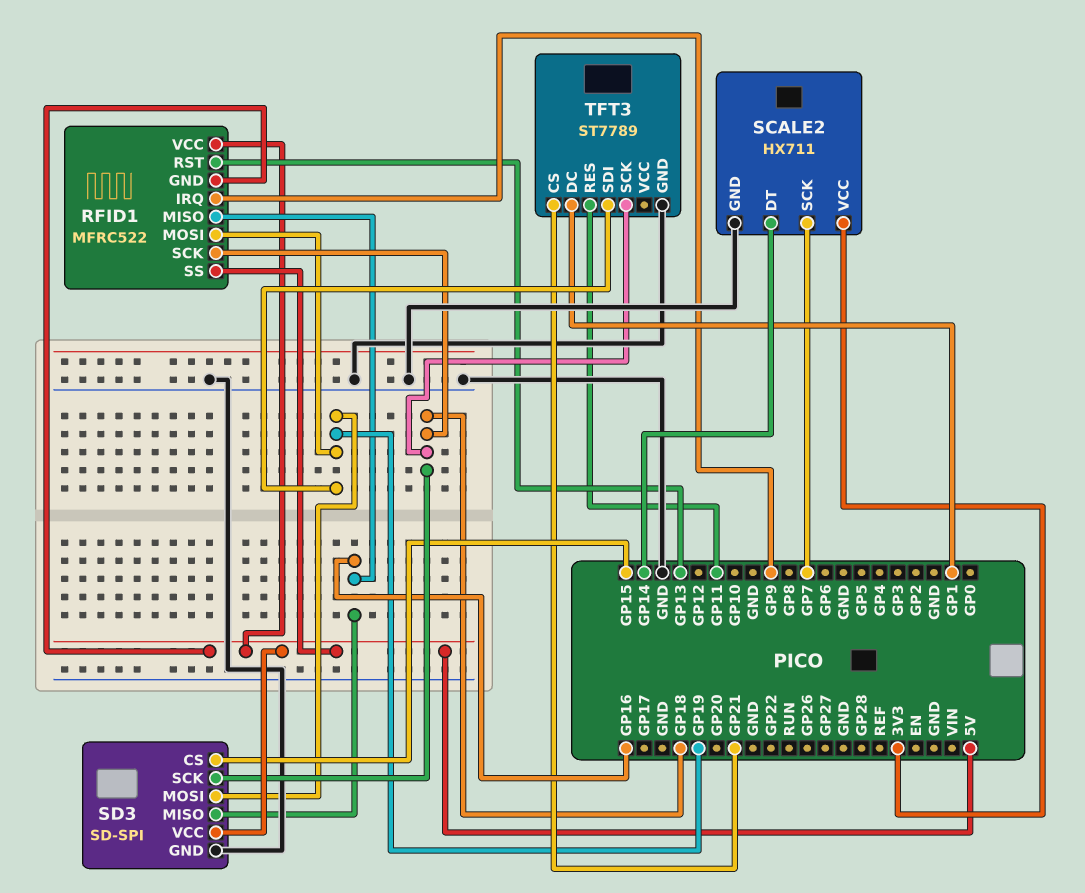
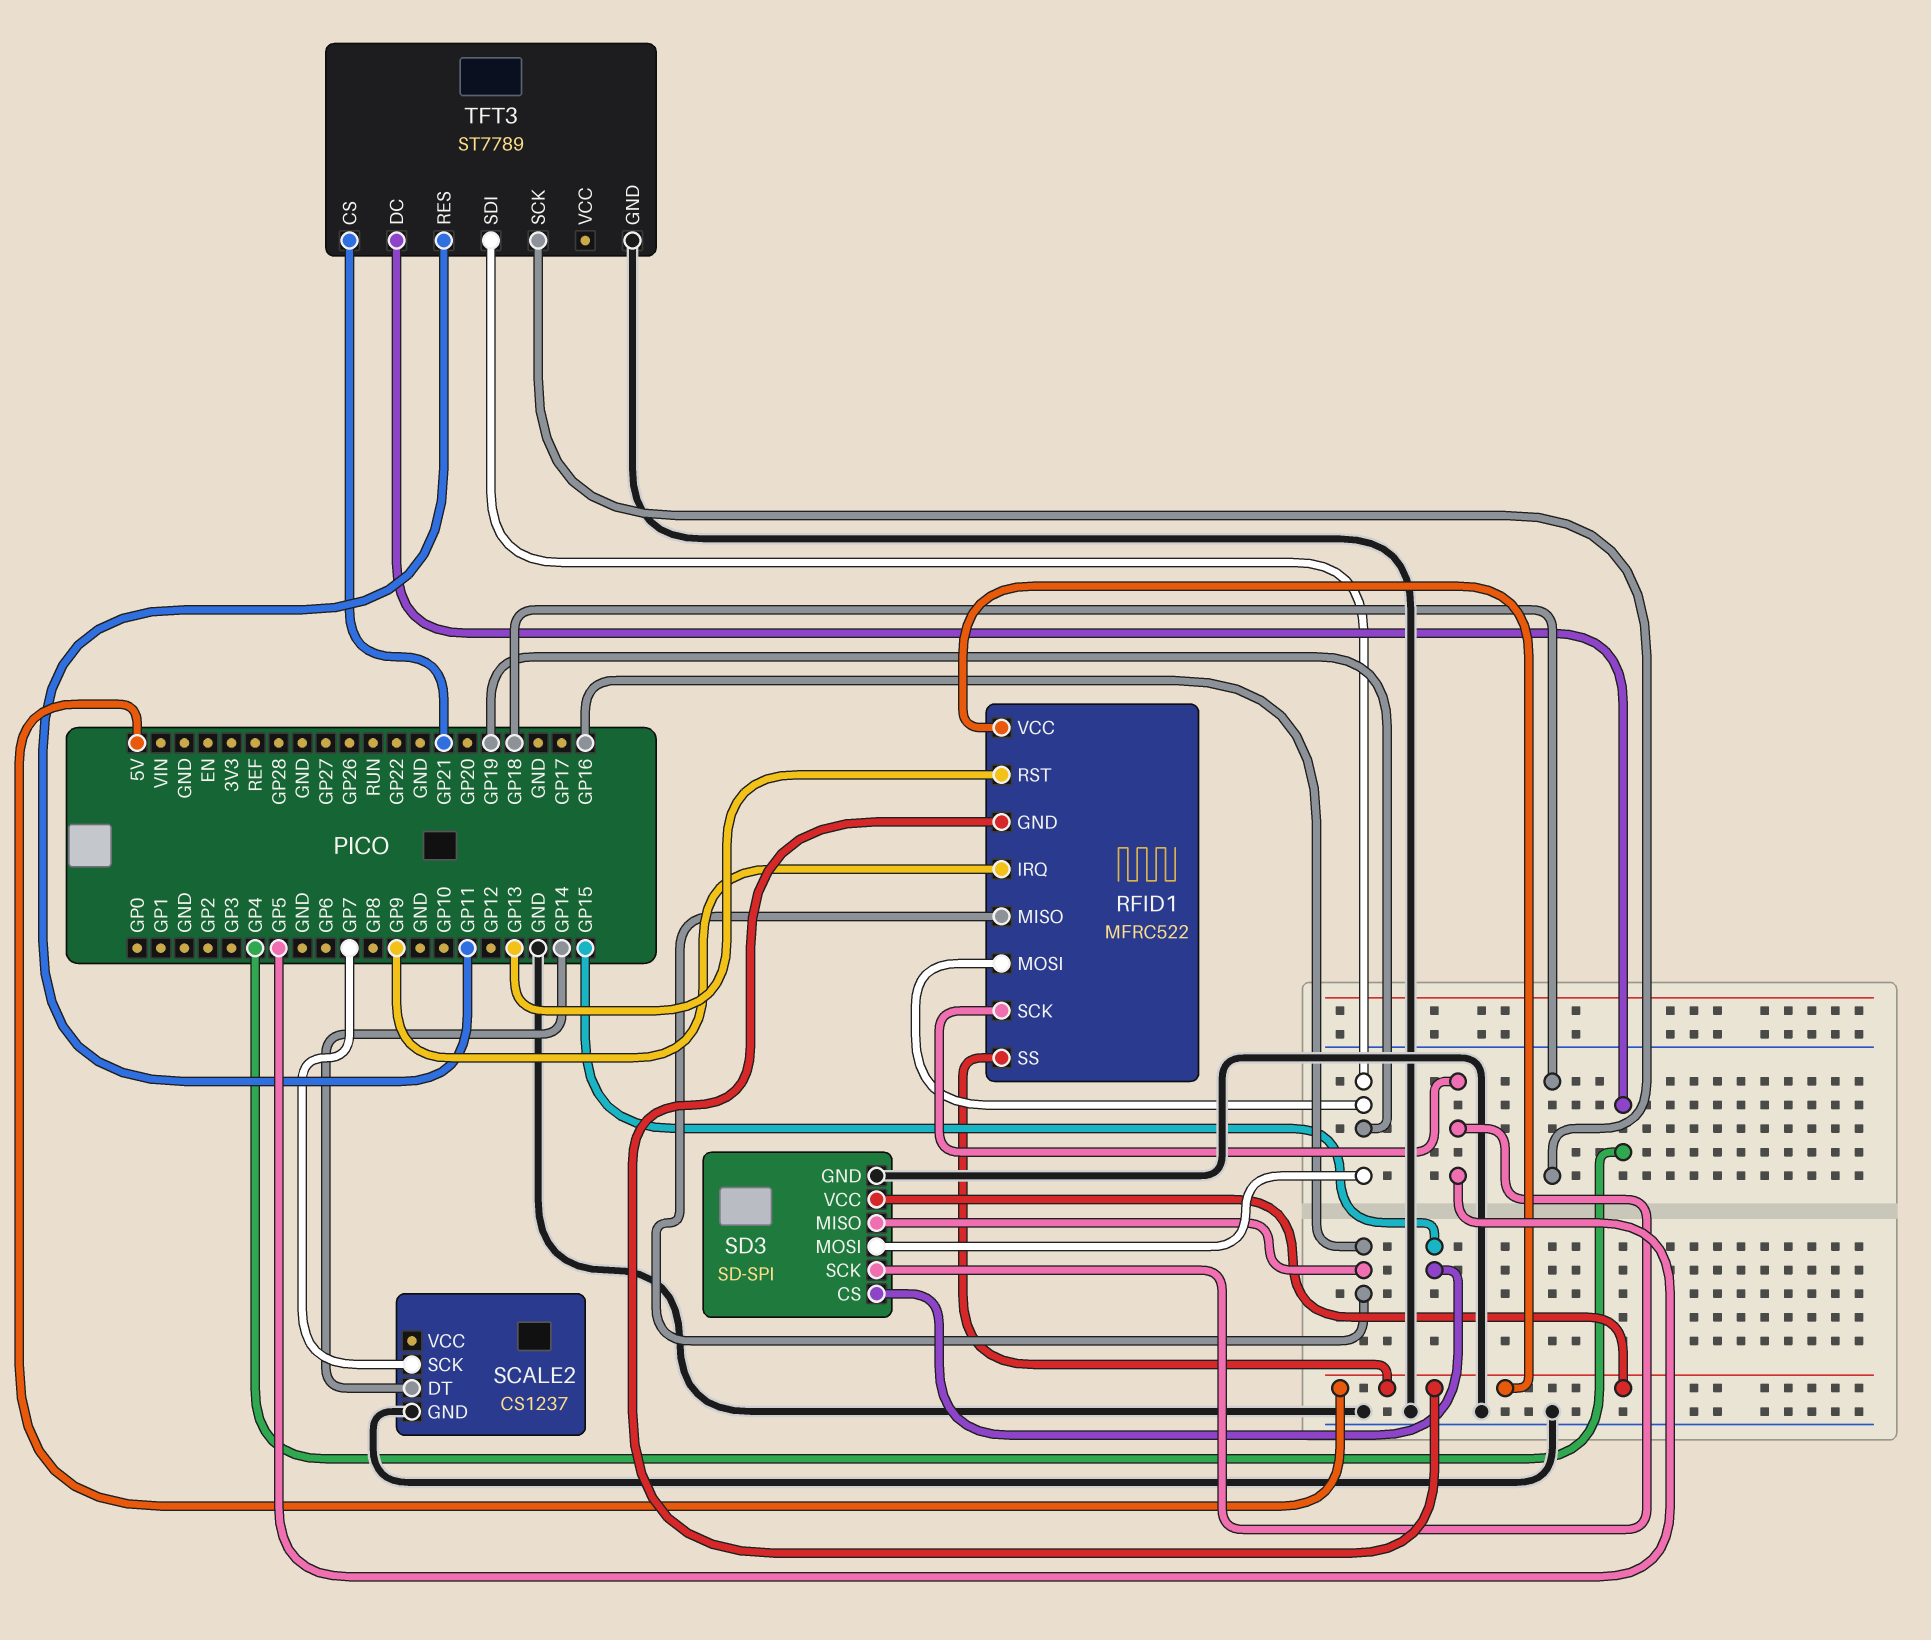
RFID1 pin SCK: GP18 -> GP5
SCALE2: HX711 -> CS1237
SCALE2 pin VCC: 3V3 -> none
SD3 pin SCK: GP18 -> GP5
TFT3 pin DC: GP1 -> GP4

